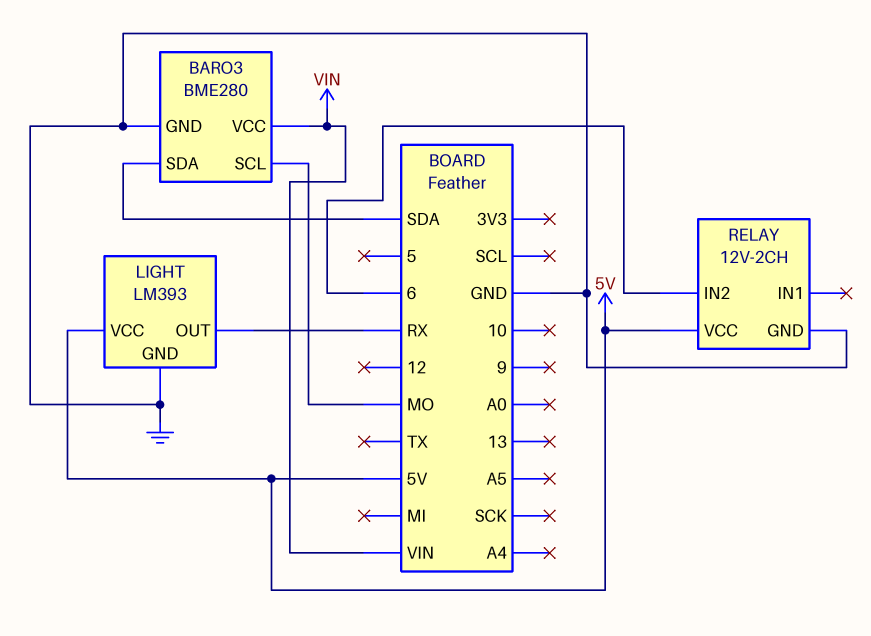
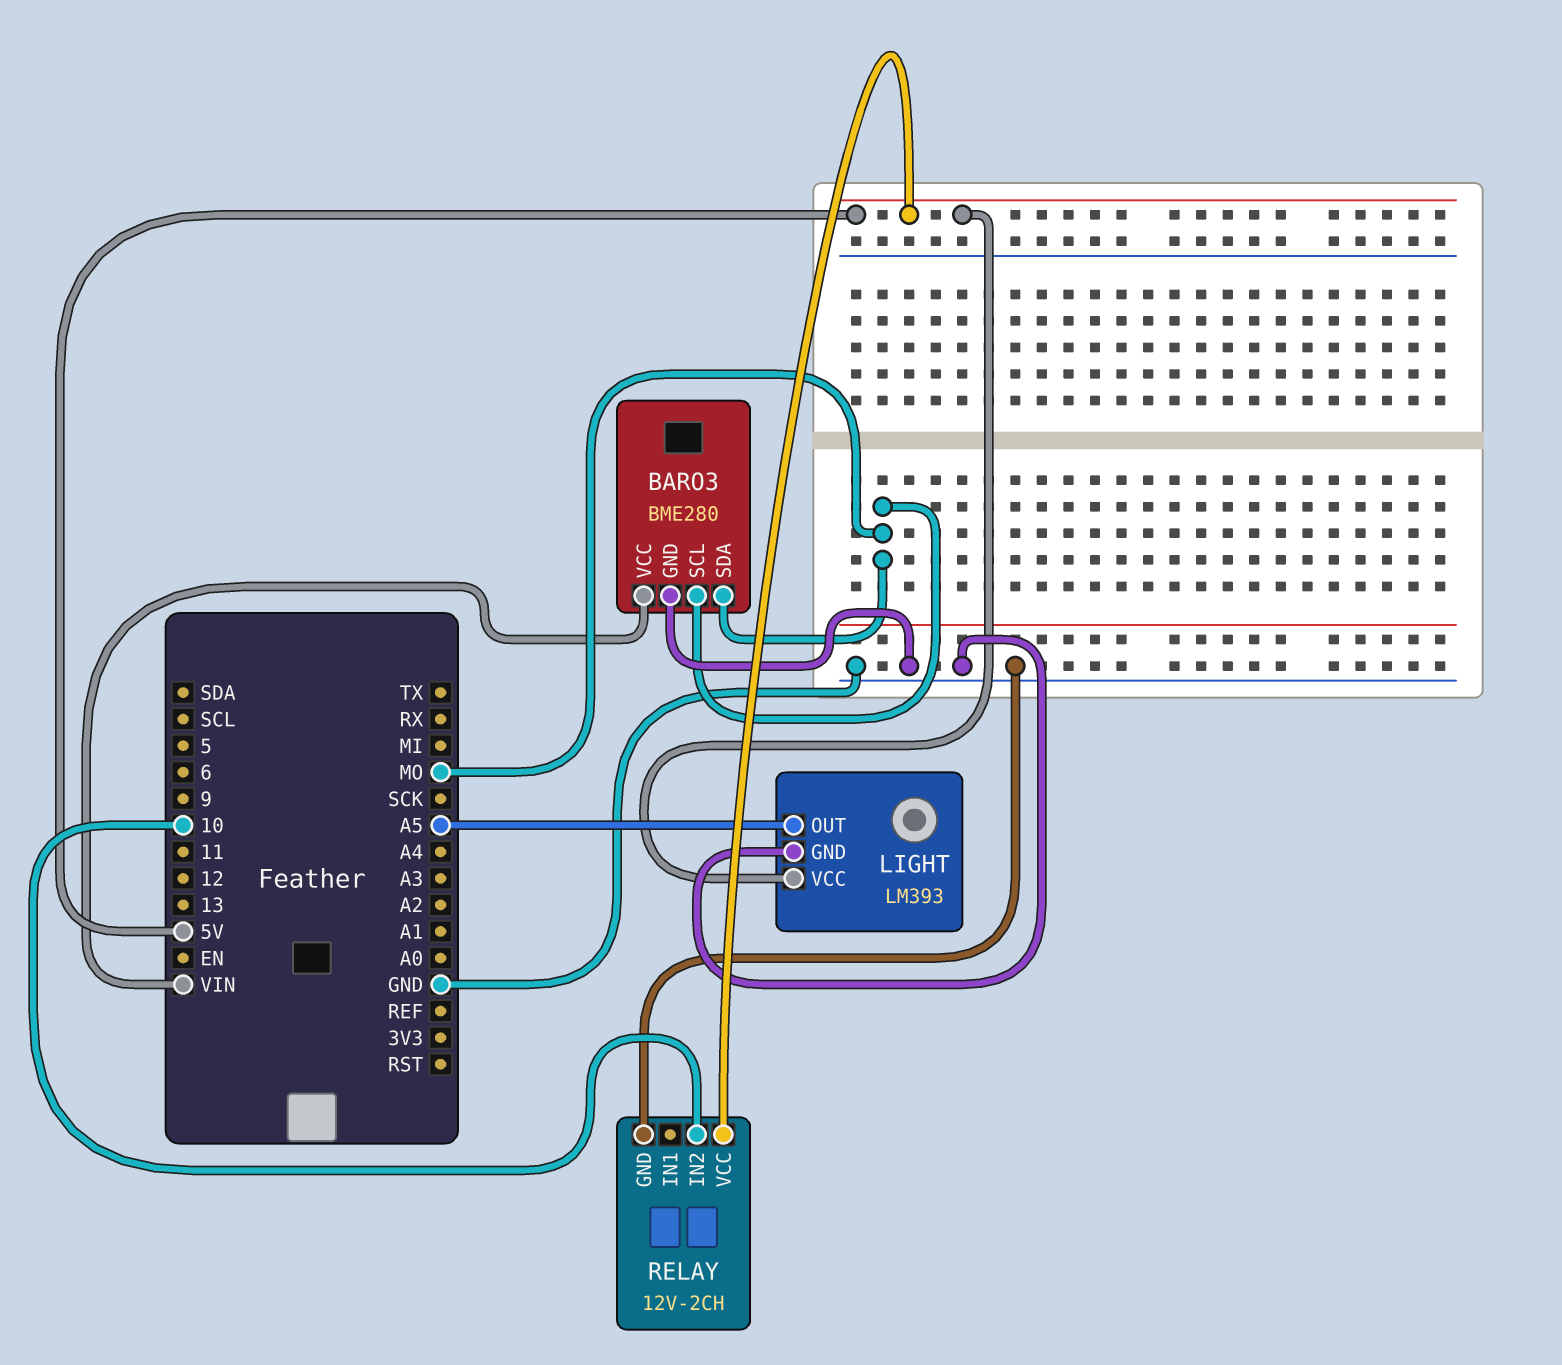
BARO3 pin SDA: SDA -> MO
LIGHT pin OUT: RX -> A5
RELAY pin IN2: 6 -> 10

